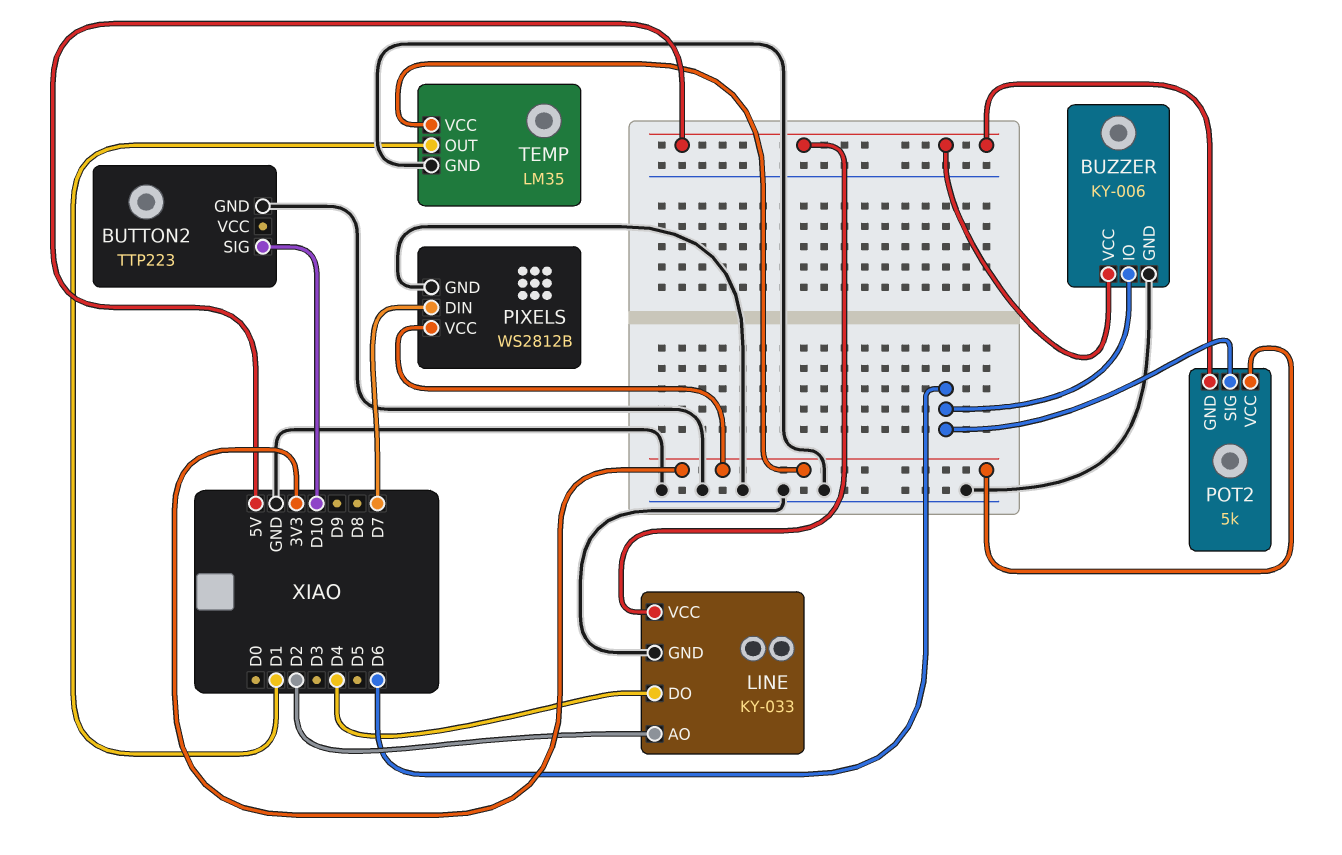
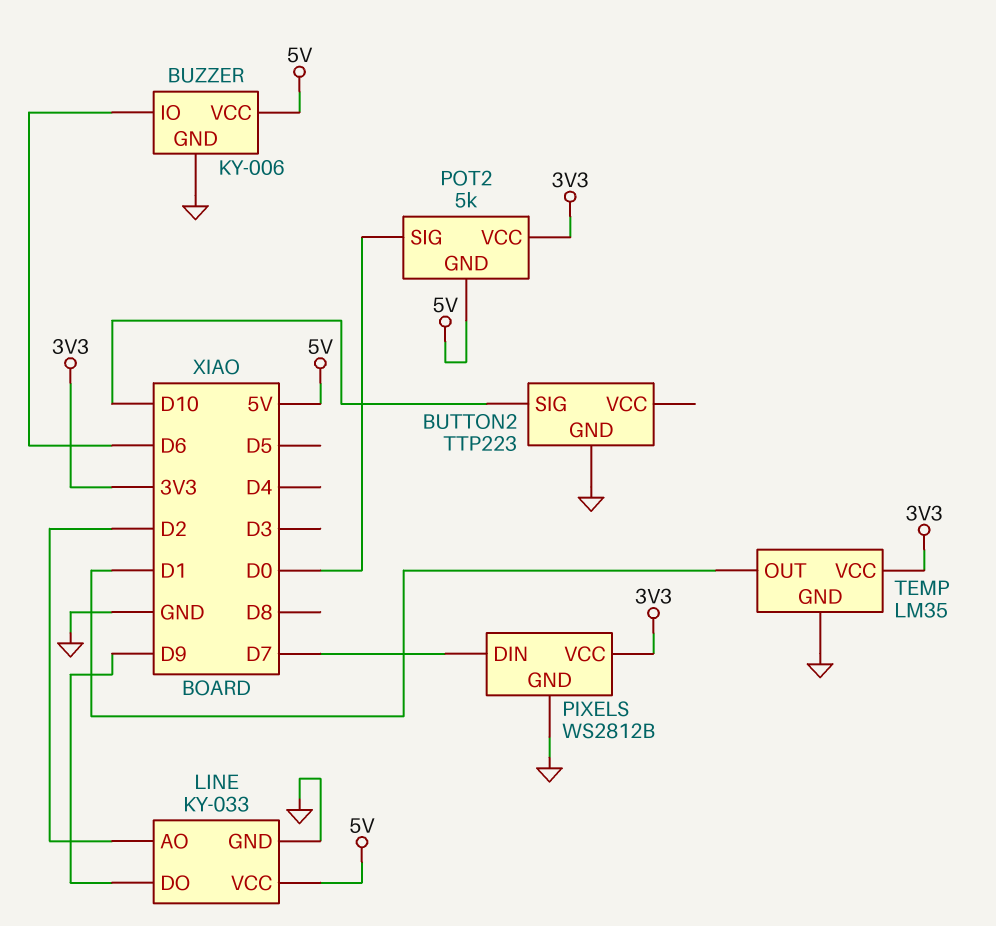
LINE pin DO: D4 -> D9
POT2 pin SIG: D6 -> D0

